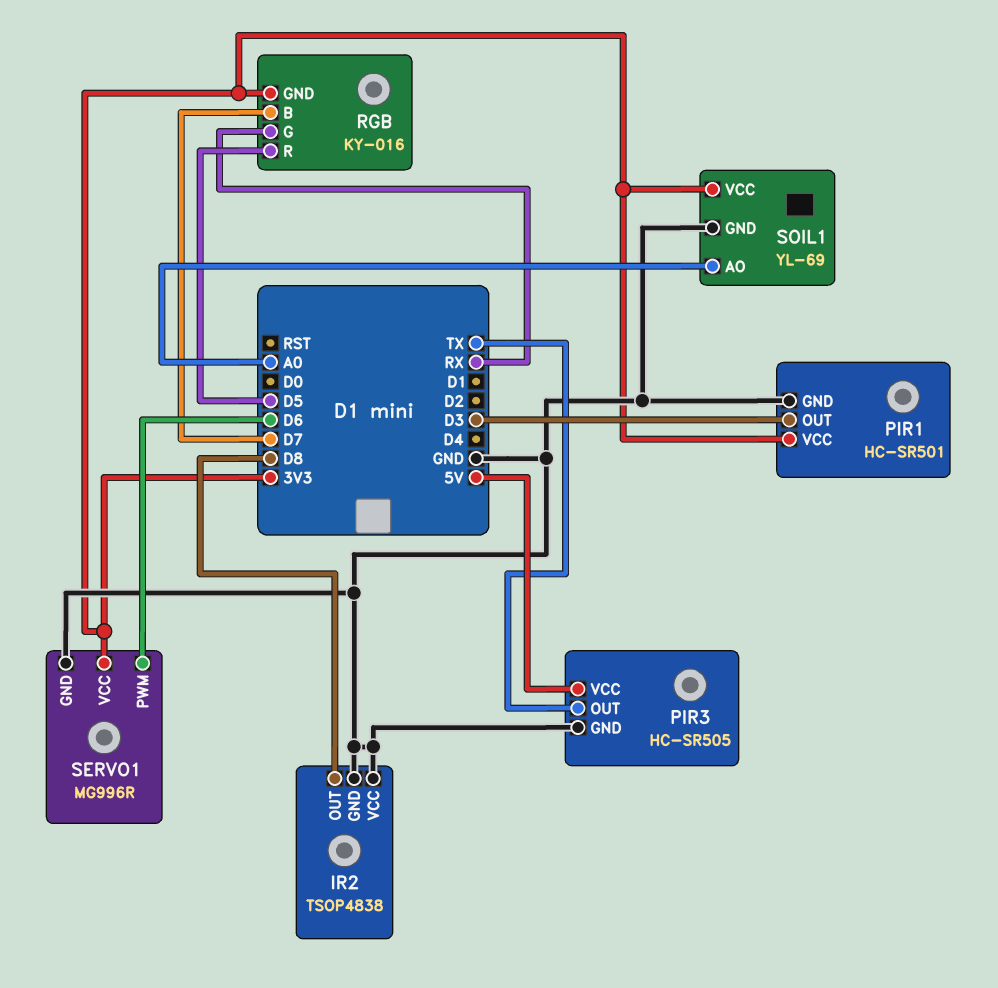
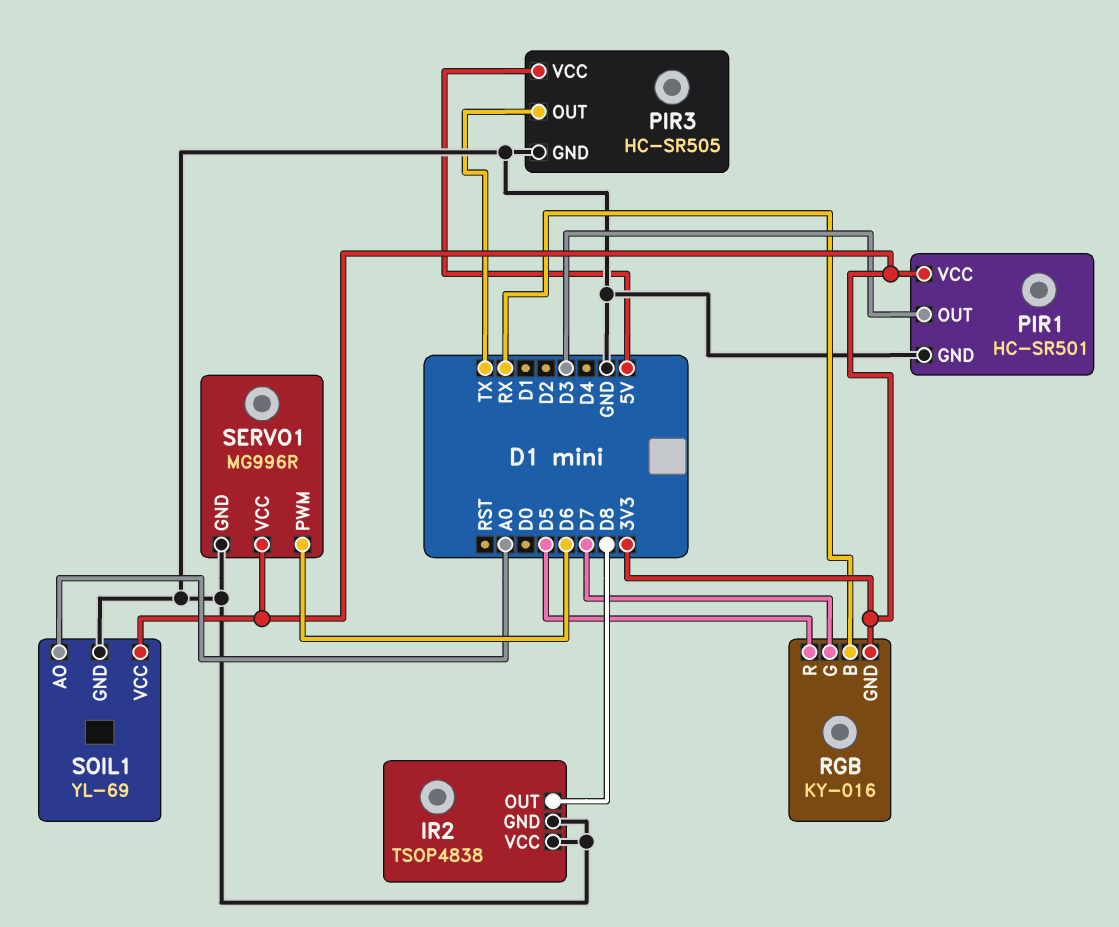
RGB pin B: D7 -> RX
RGB pin G: RX -> D7

